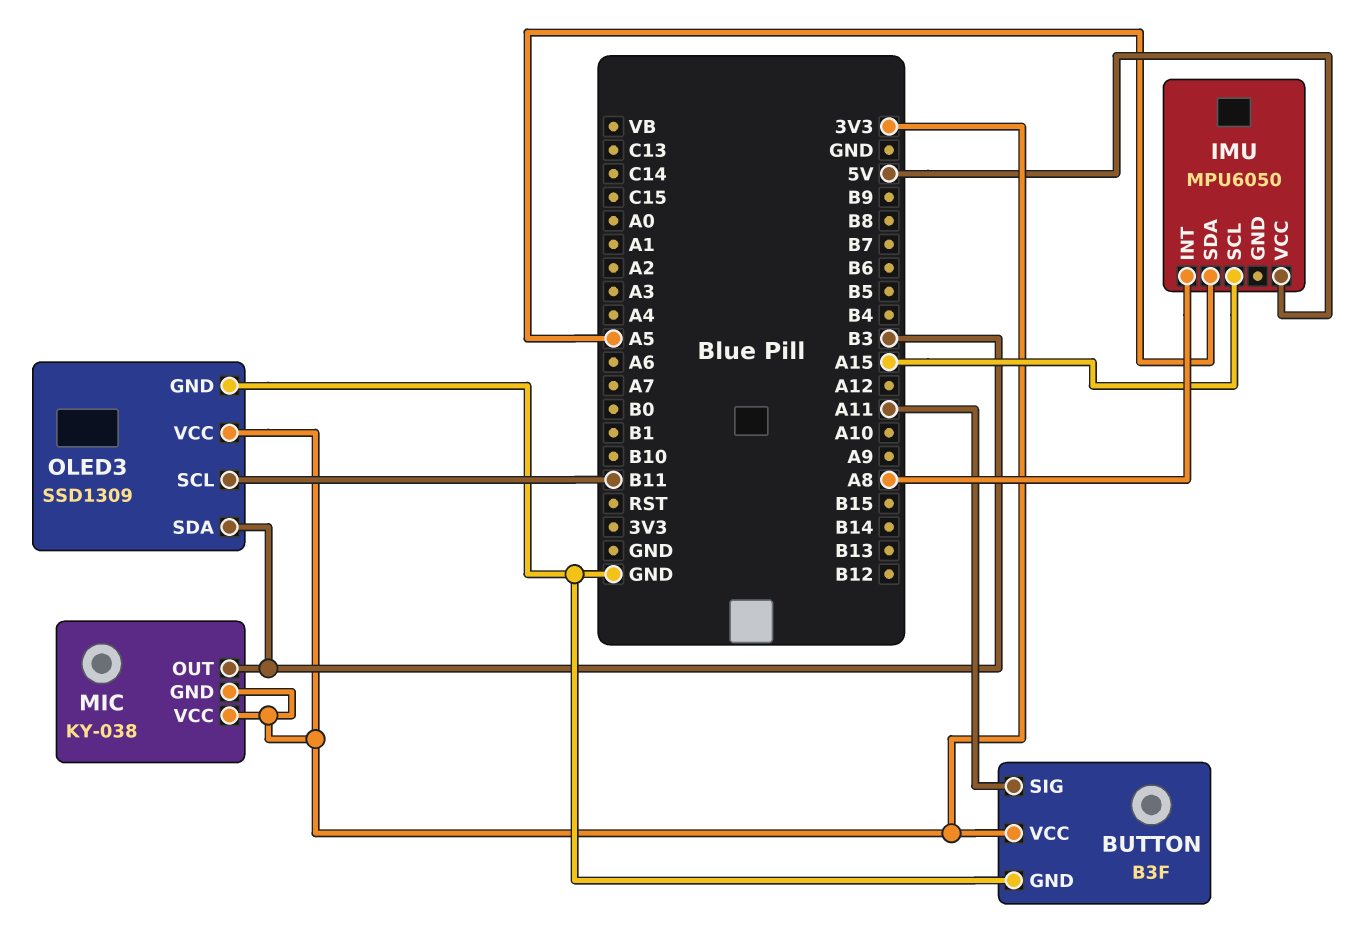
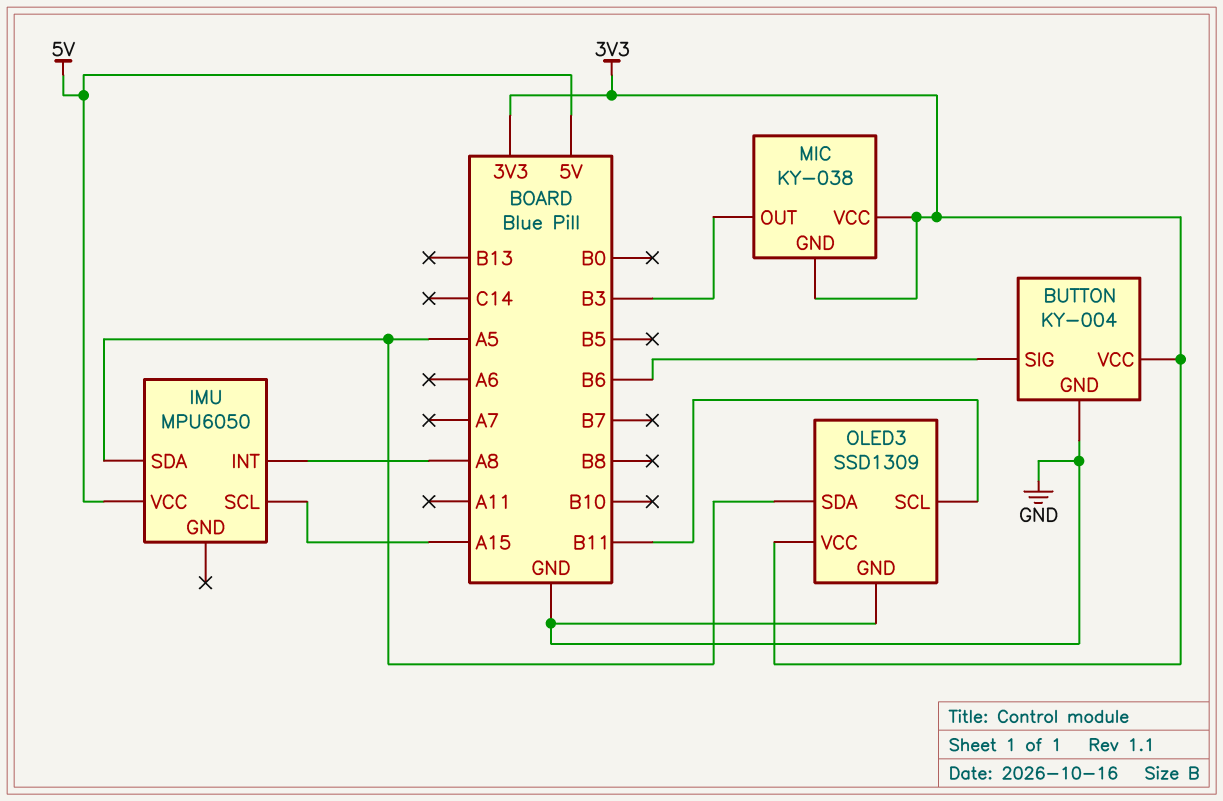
BUTTON: B3F -> KY-004
BUTTON pin SIG: A11 -> B6
OLED3 pin SDA: B3 -> A5

